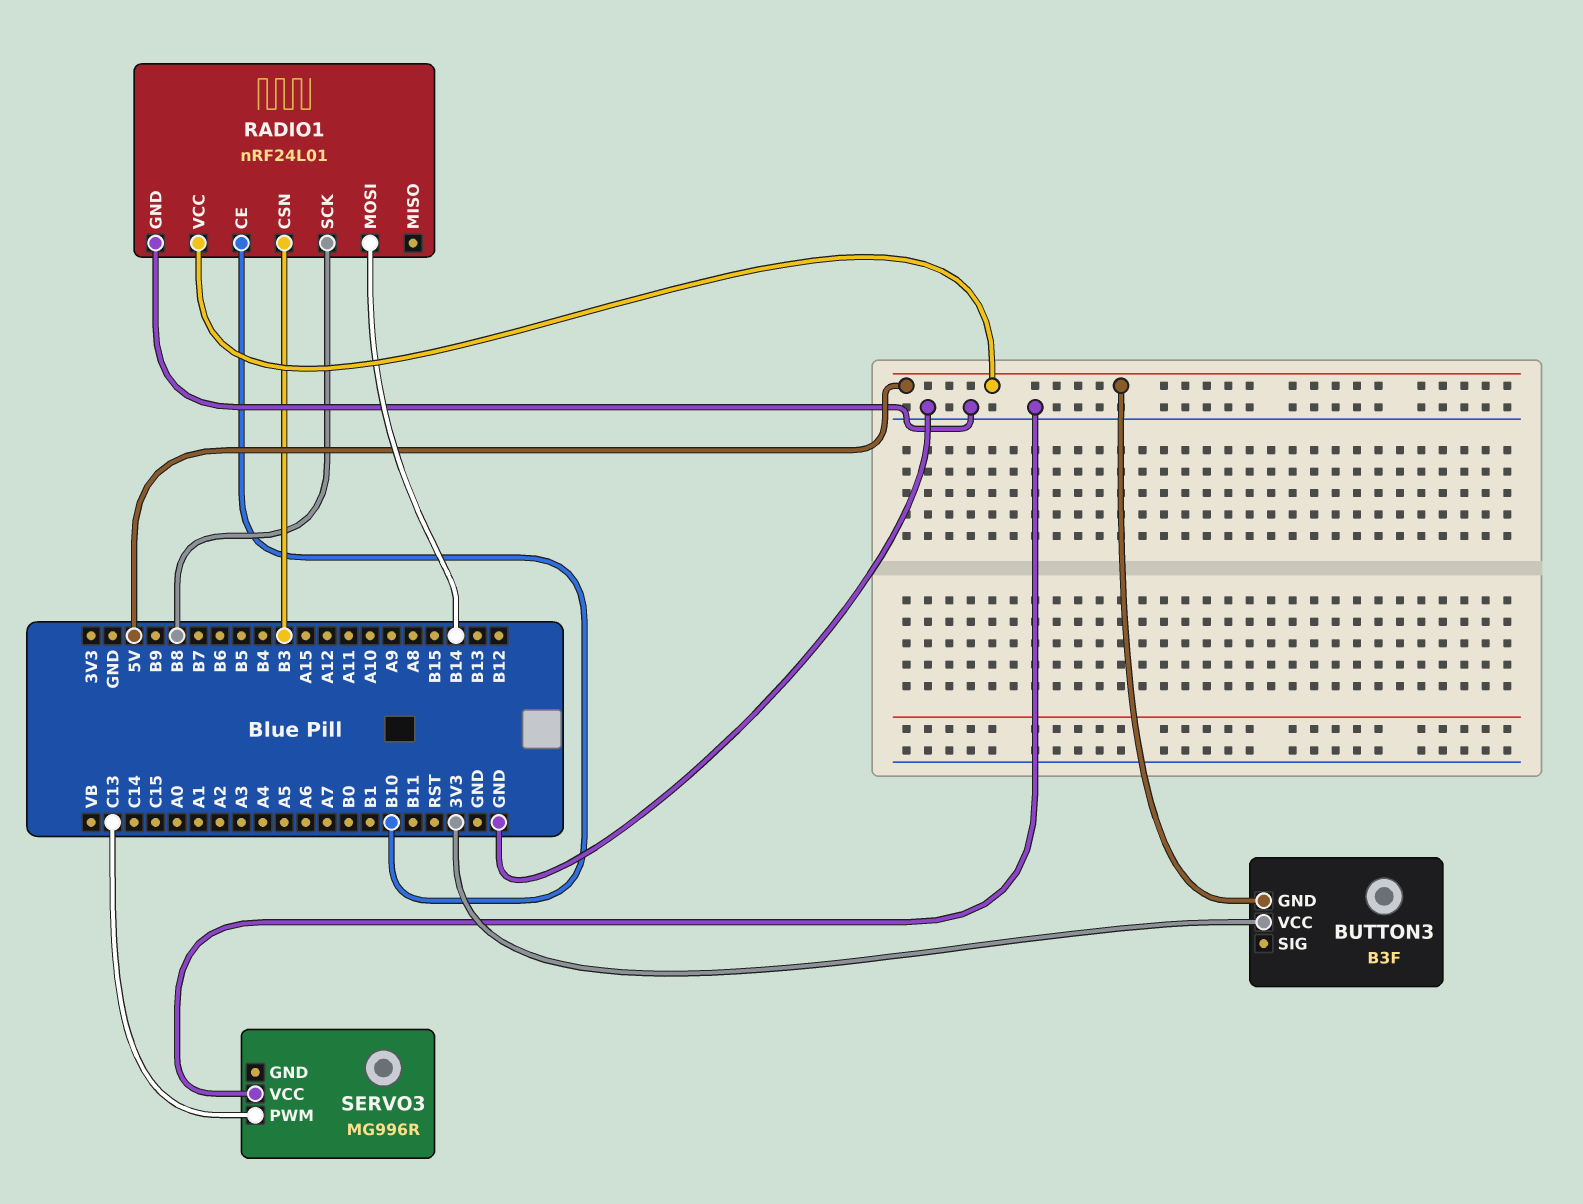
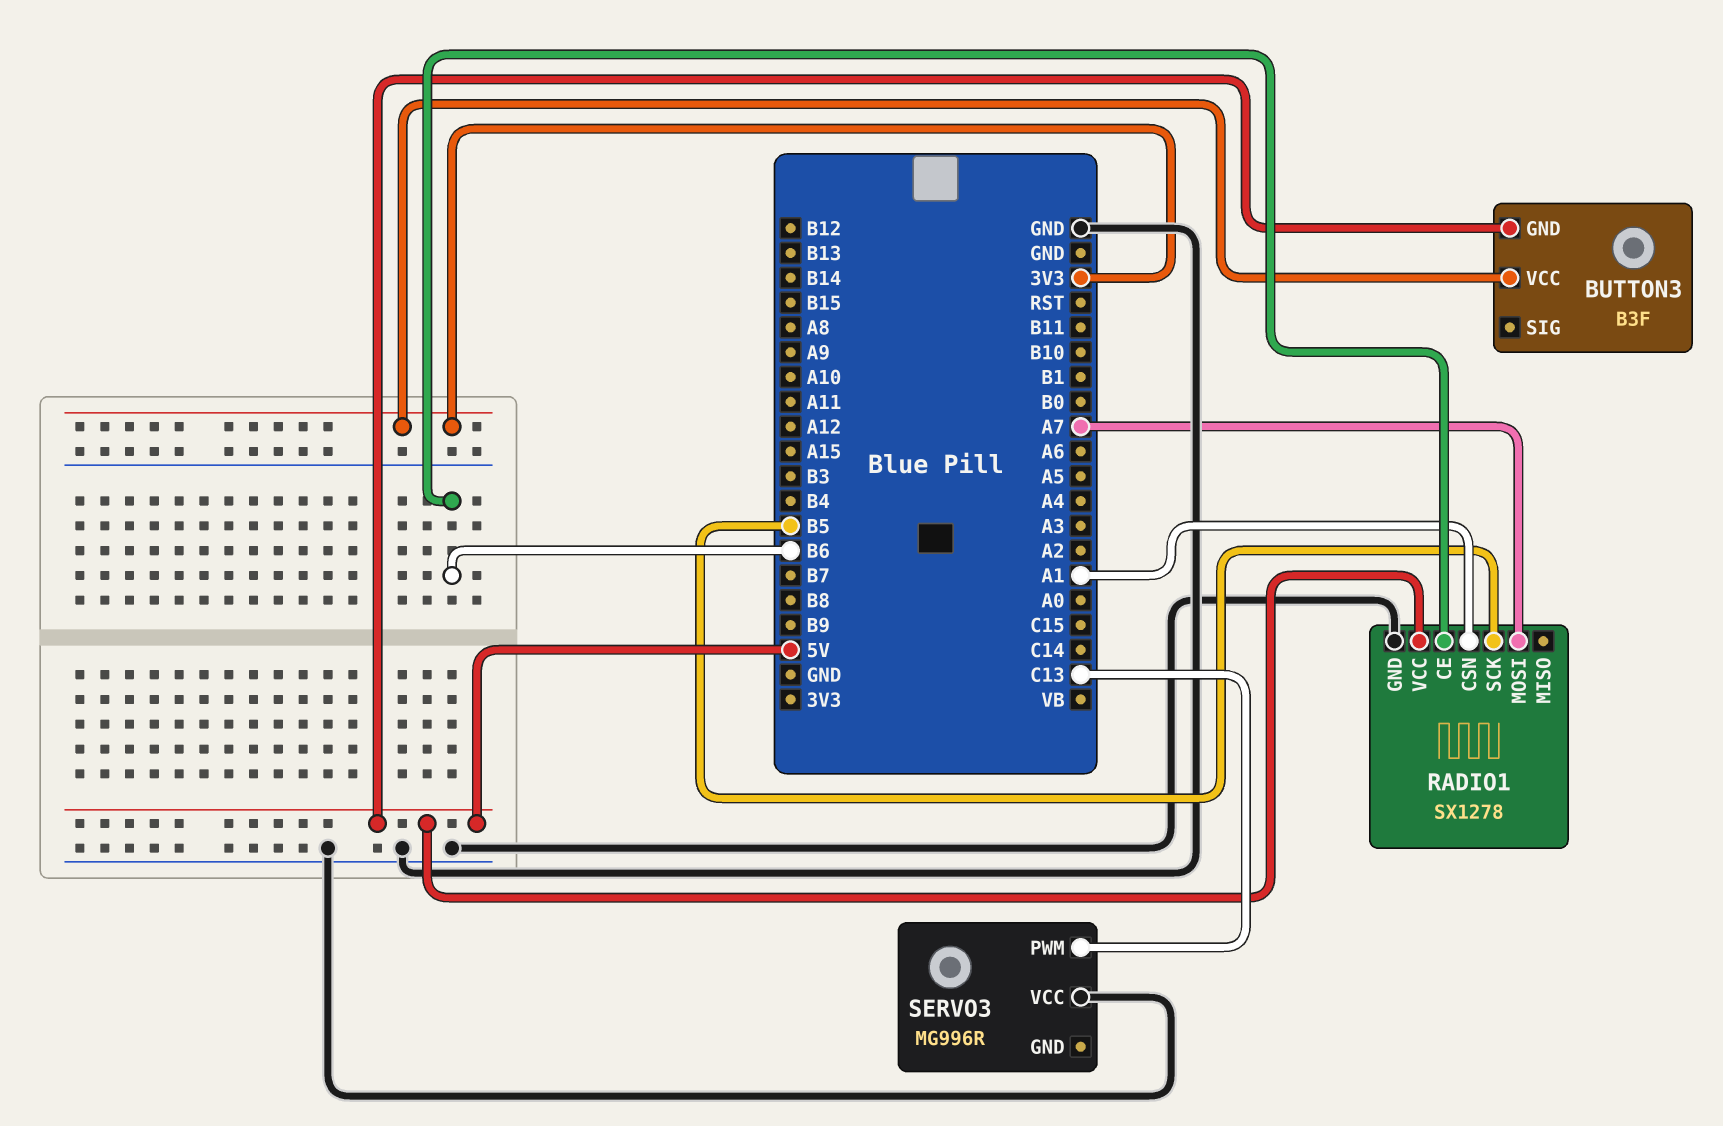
RADIO1: nRF24L01 -> SX1278
RADIO1 pin CE: B10 -> B6
RADIO1 pin CSN: B3 -> A1
RADIO1 pin MOSI: B14 -> A7
RADIO1 pin SCK: B8 -> B5

